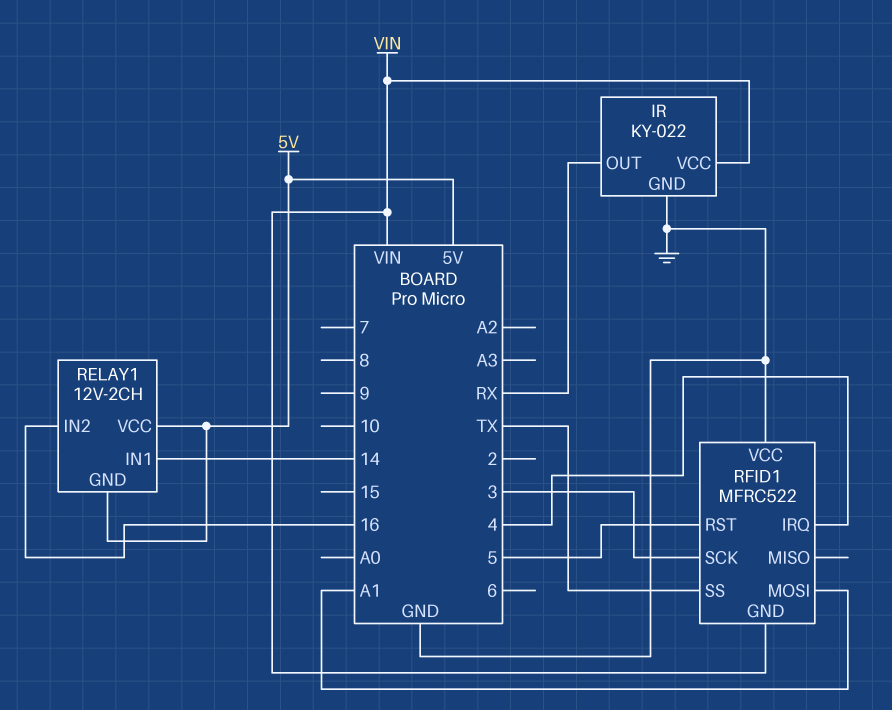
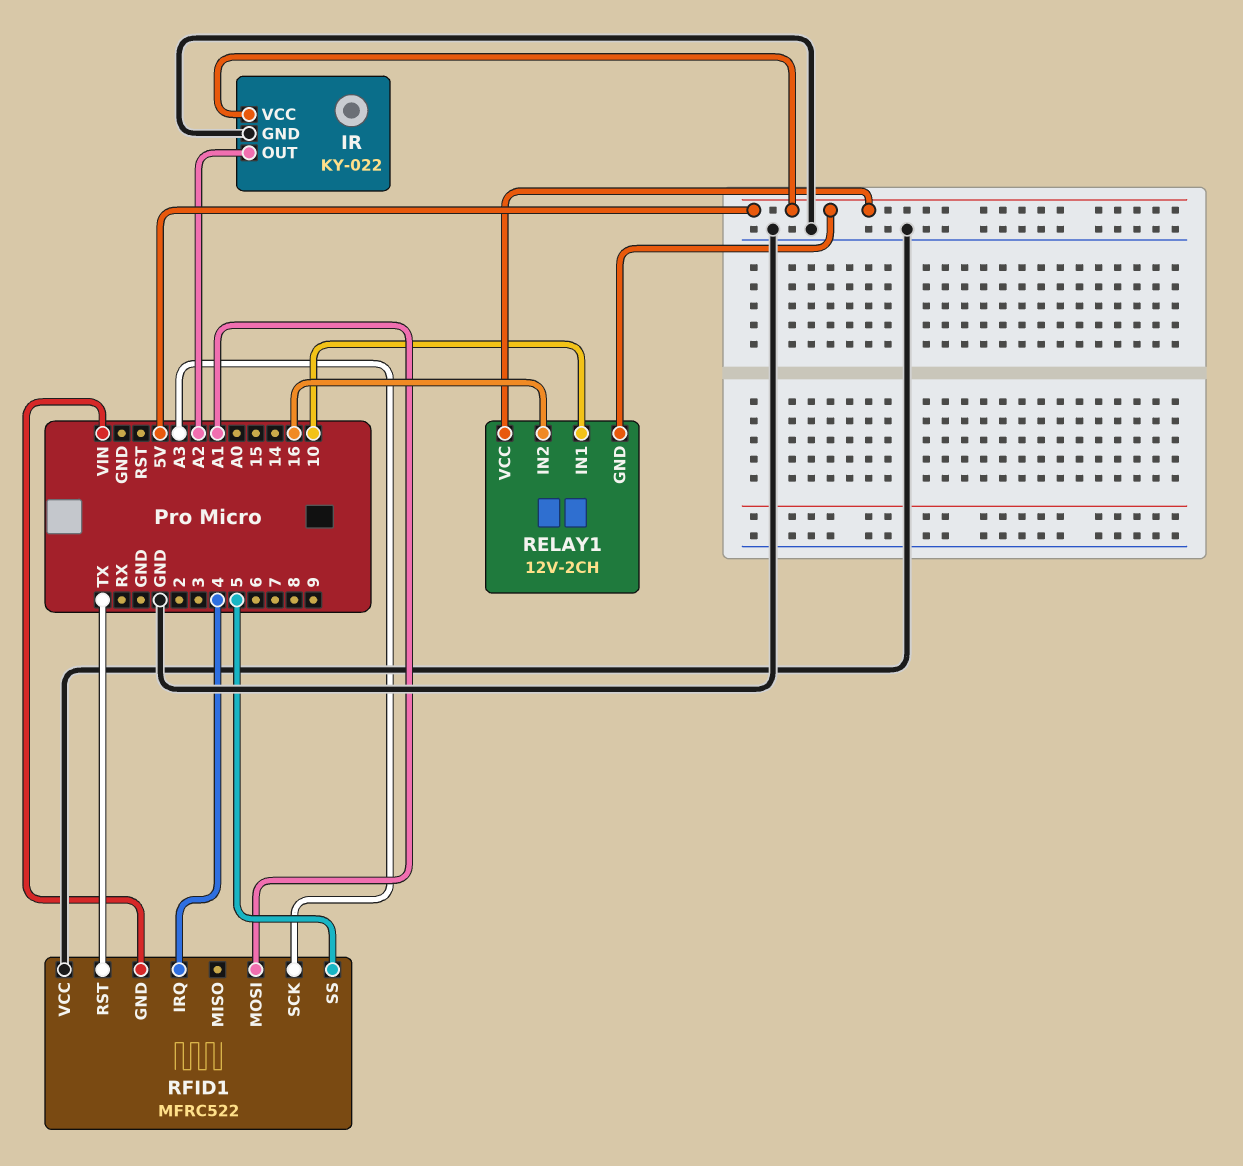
IR pin OUT: RX -> A2
IR pin VCC: VIN -> 5V
RELAY1 pin IN1: 14 -> 10
RFID1 pin RST: 5 -> TX
RFID1 pin SCK: 3 -> A3
RFID1 pin SS: TX -> 5

